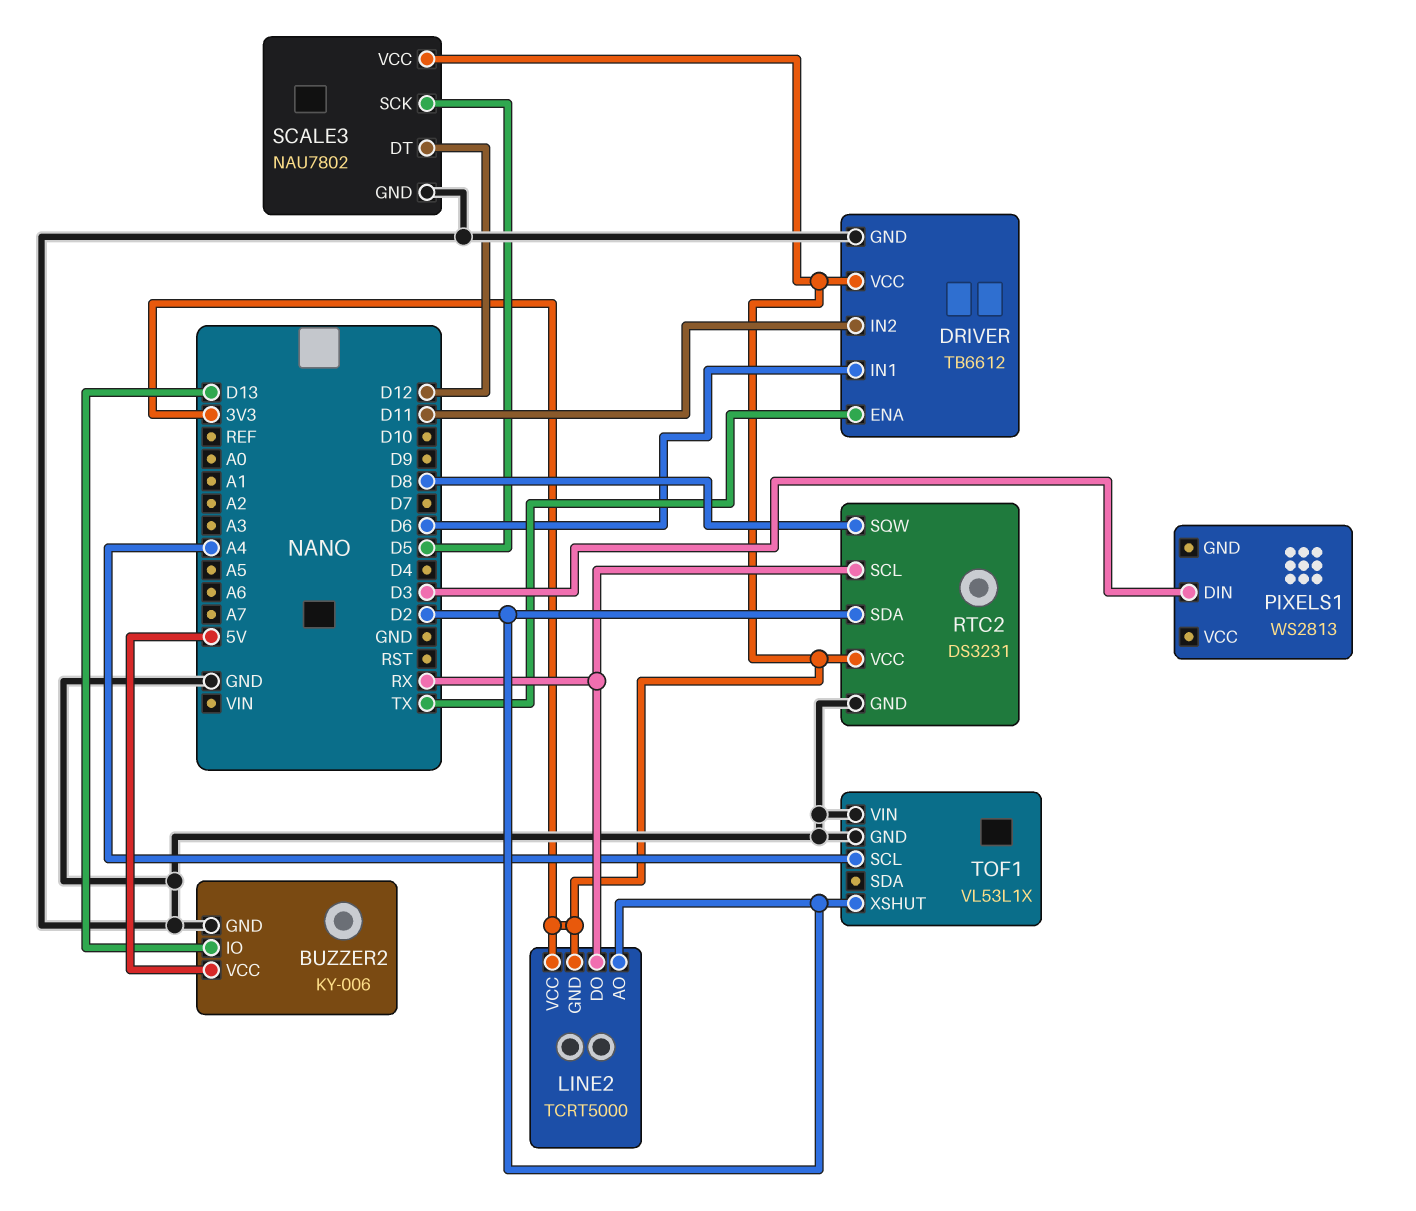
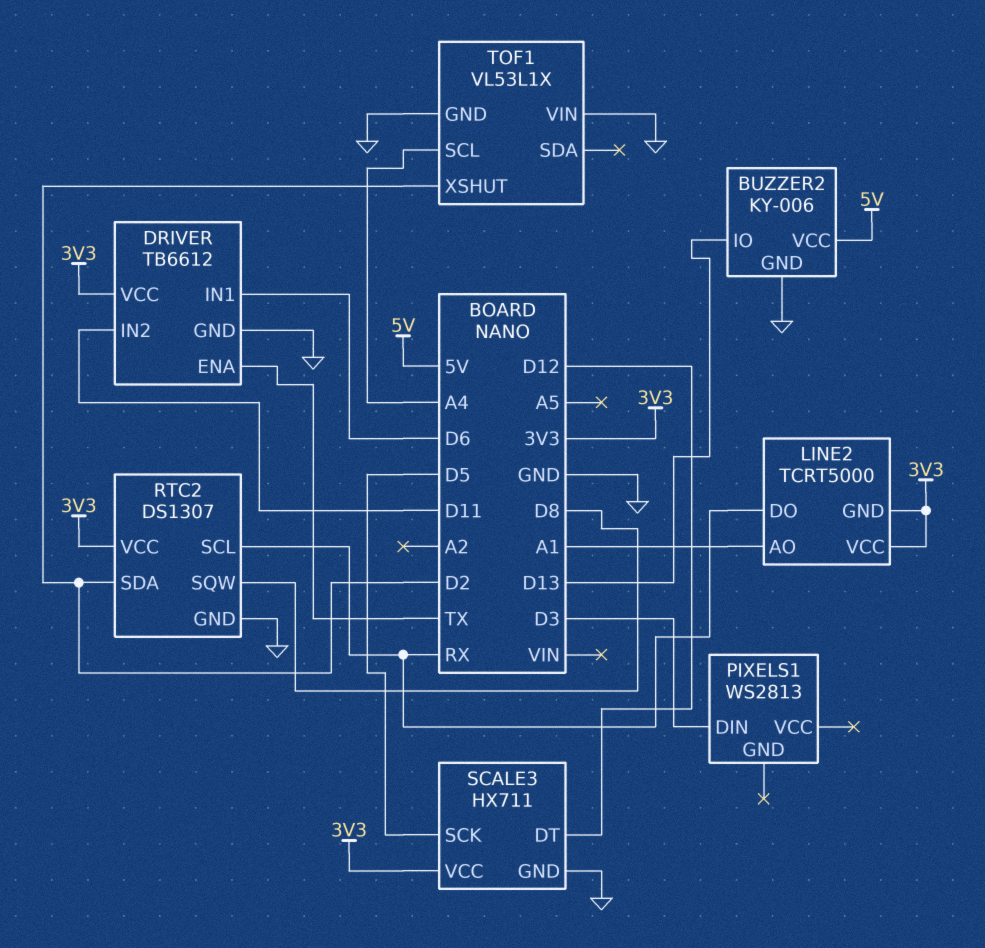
LINE2 pin AO: D2 -> A1
RTC2: DS3231 -> DS1307
SCALE3: NAU7802 -> HX711

